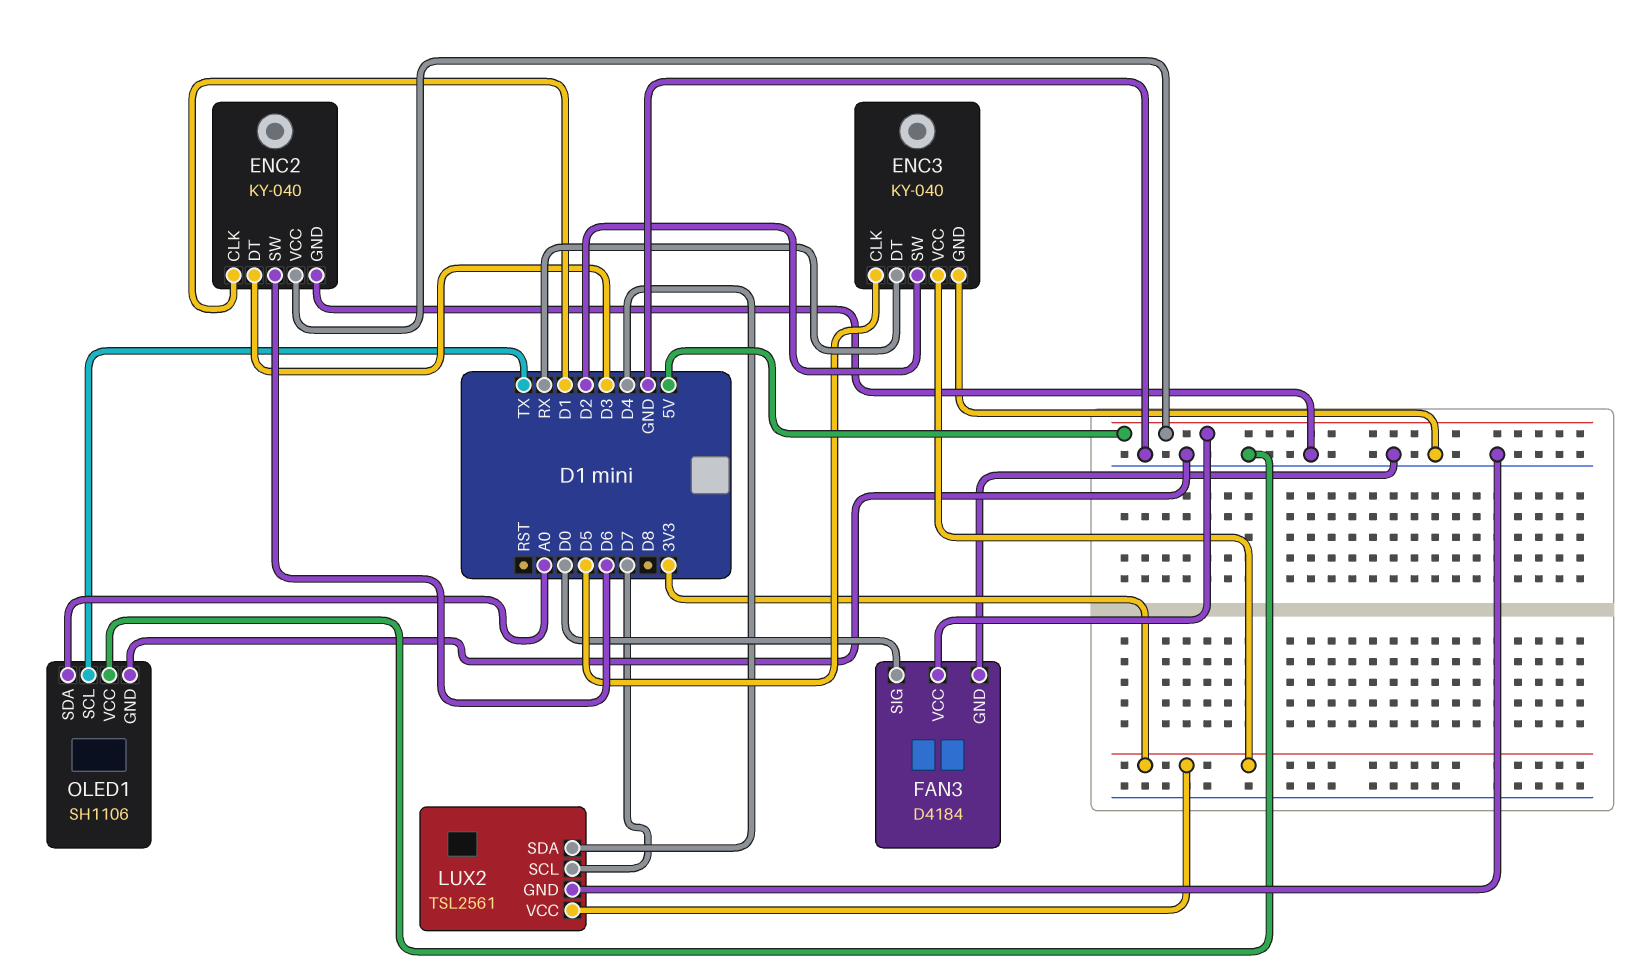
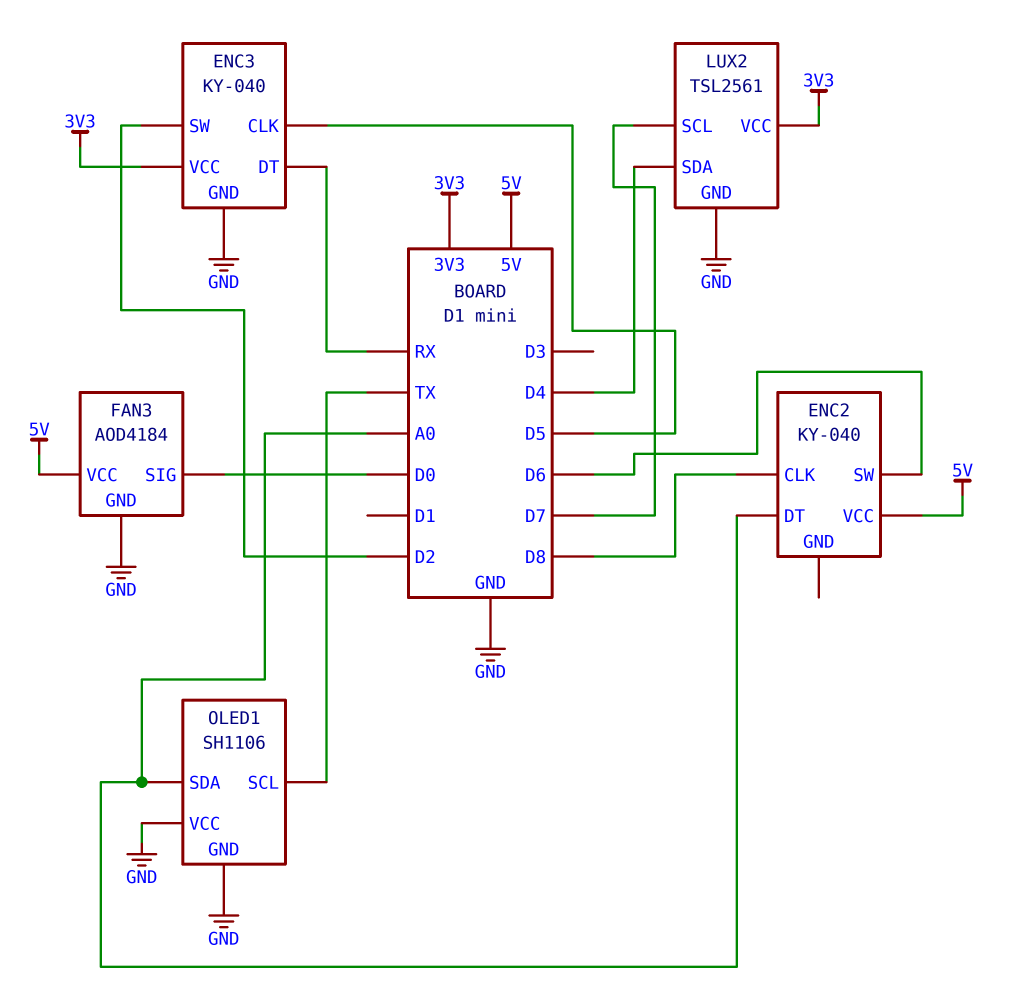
ENC2 pin CLK: D1 -> D8
ENC2 pin DT: D3 -> A0
ENC2 pin GND: GND -> none
FAN3: D4184 -> AOD4184

